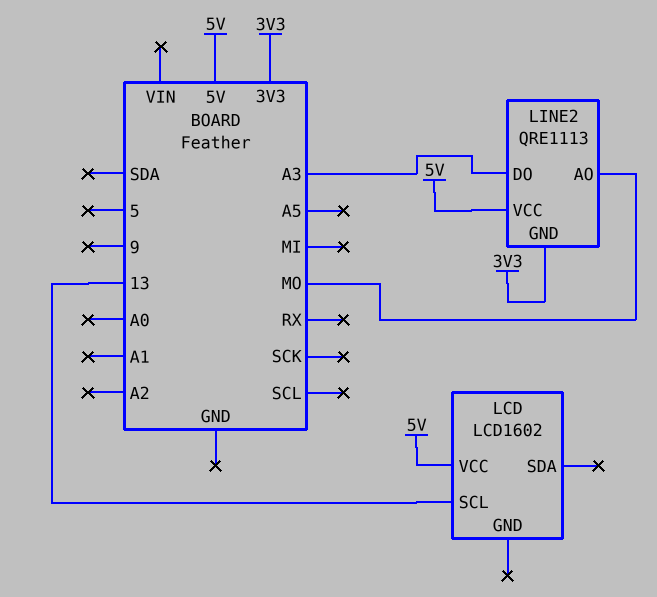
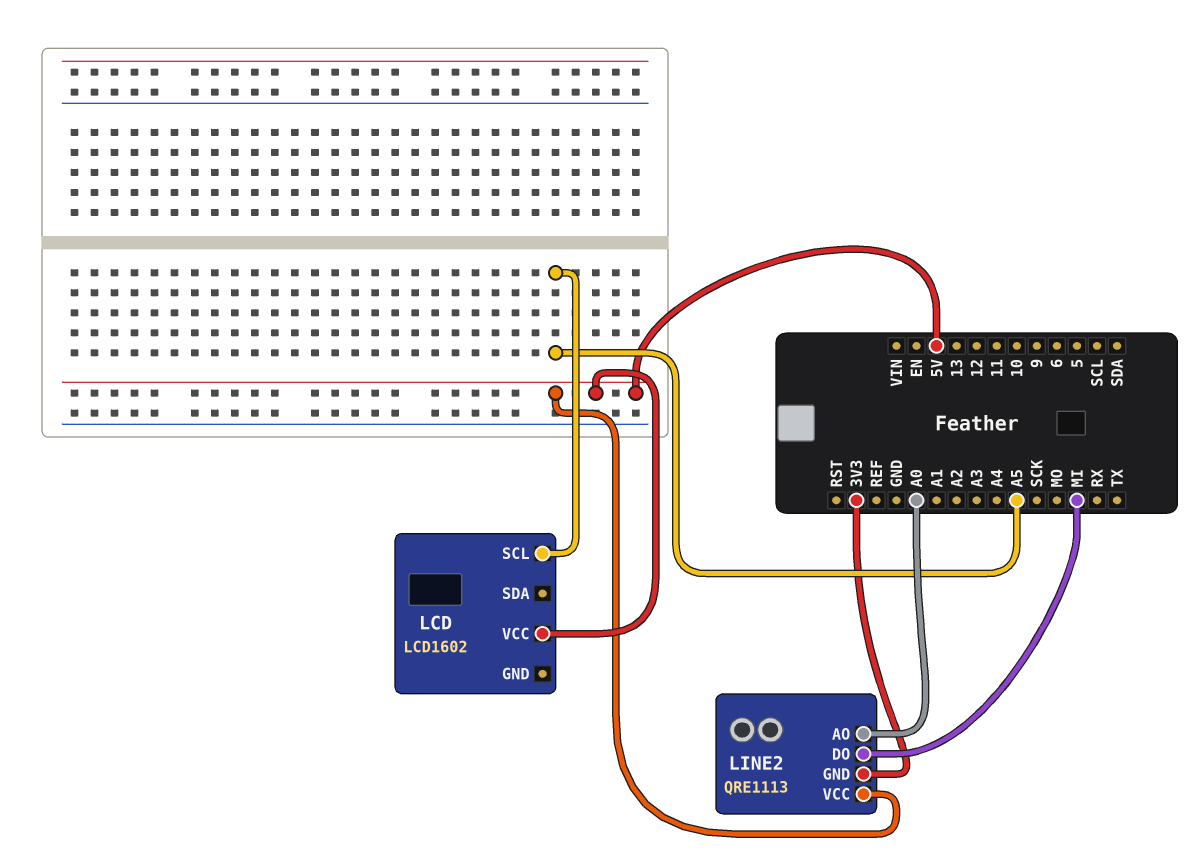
LCD pin SCL: 13 -> A5
LINE2 pin AO: MO -> A0
LINE2 pin DO: A3 -> MI

